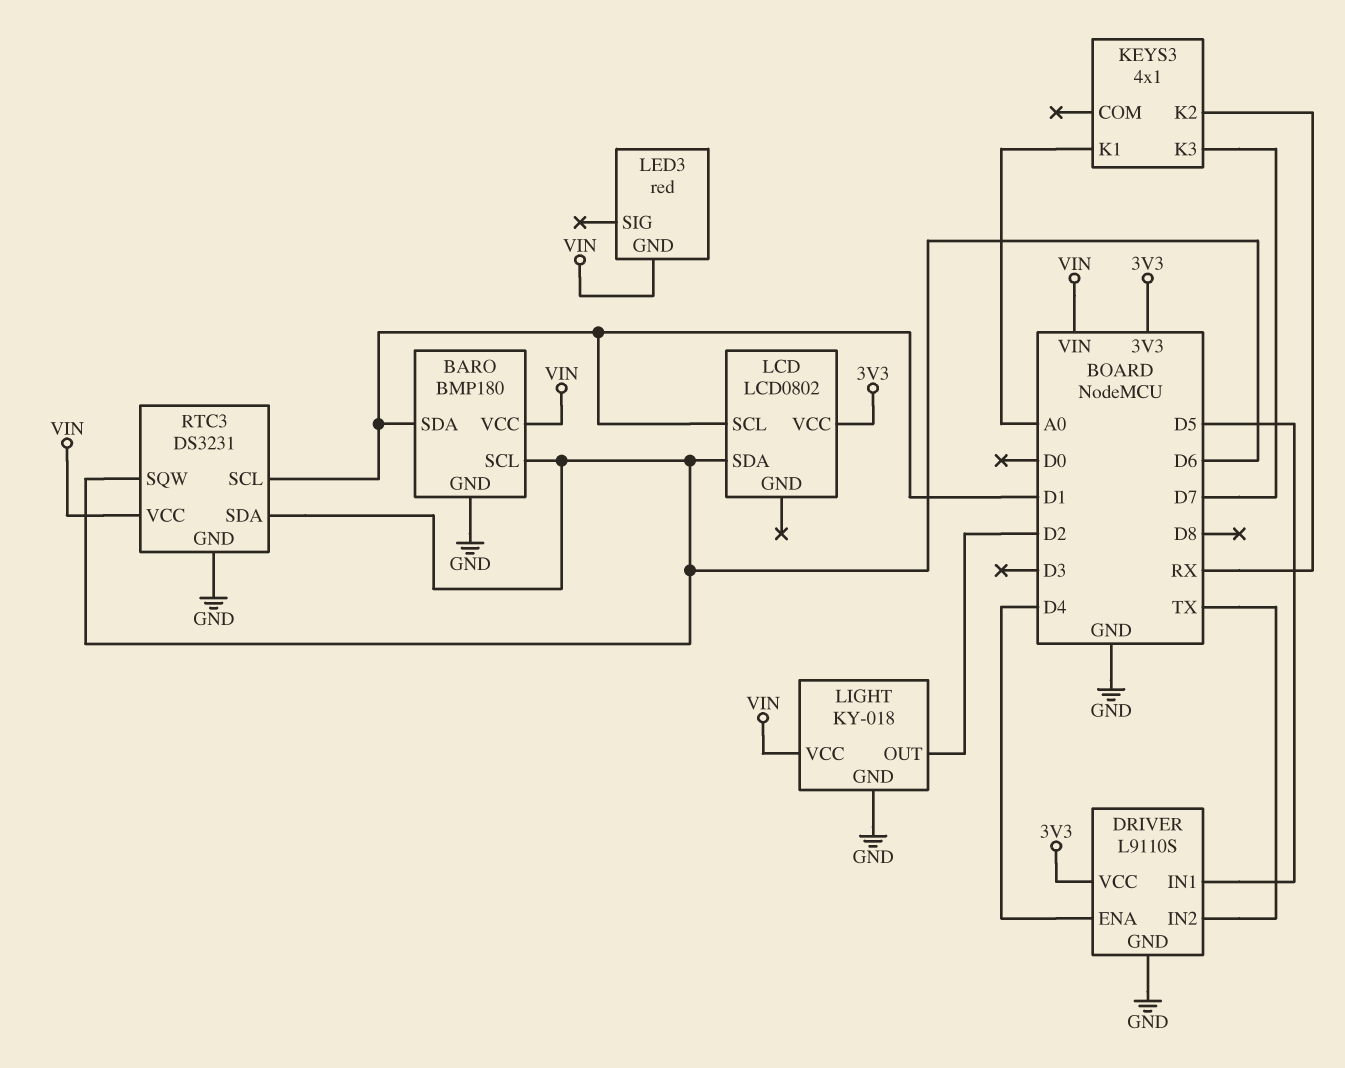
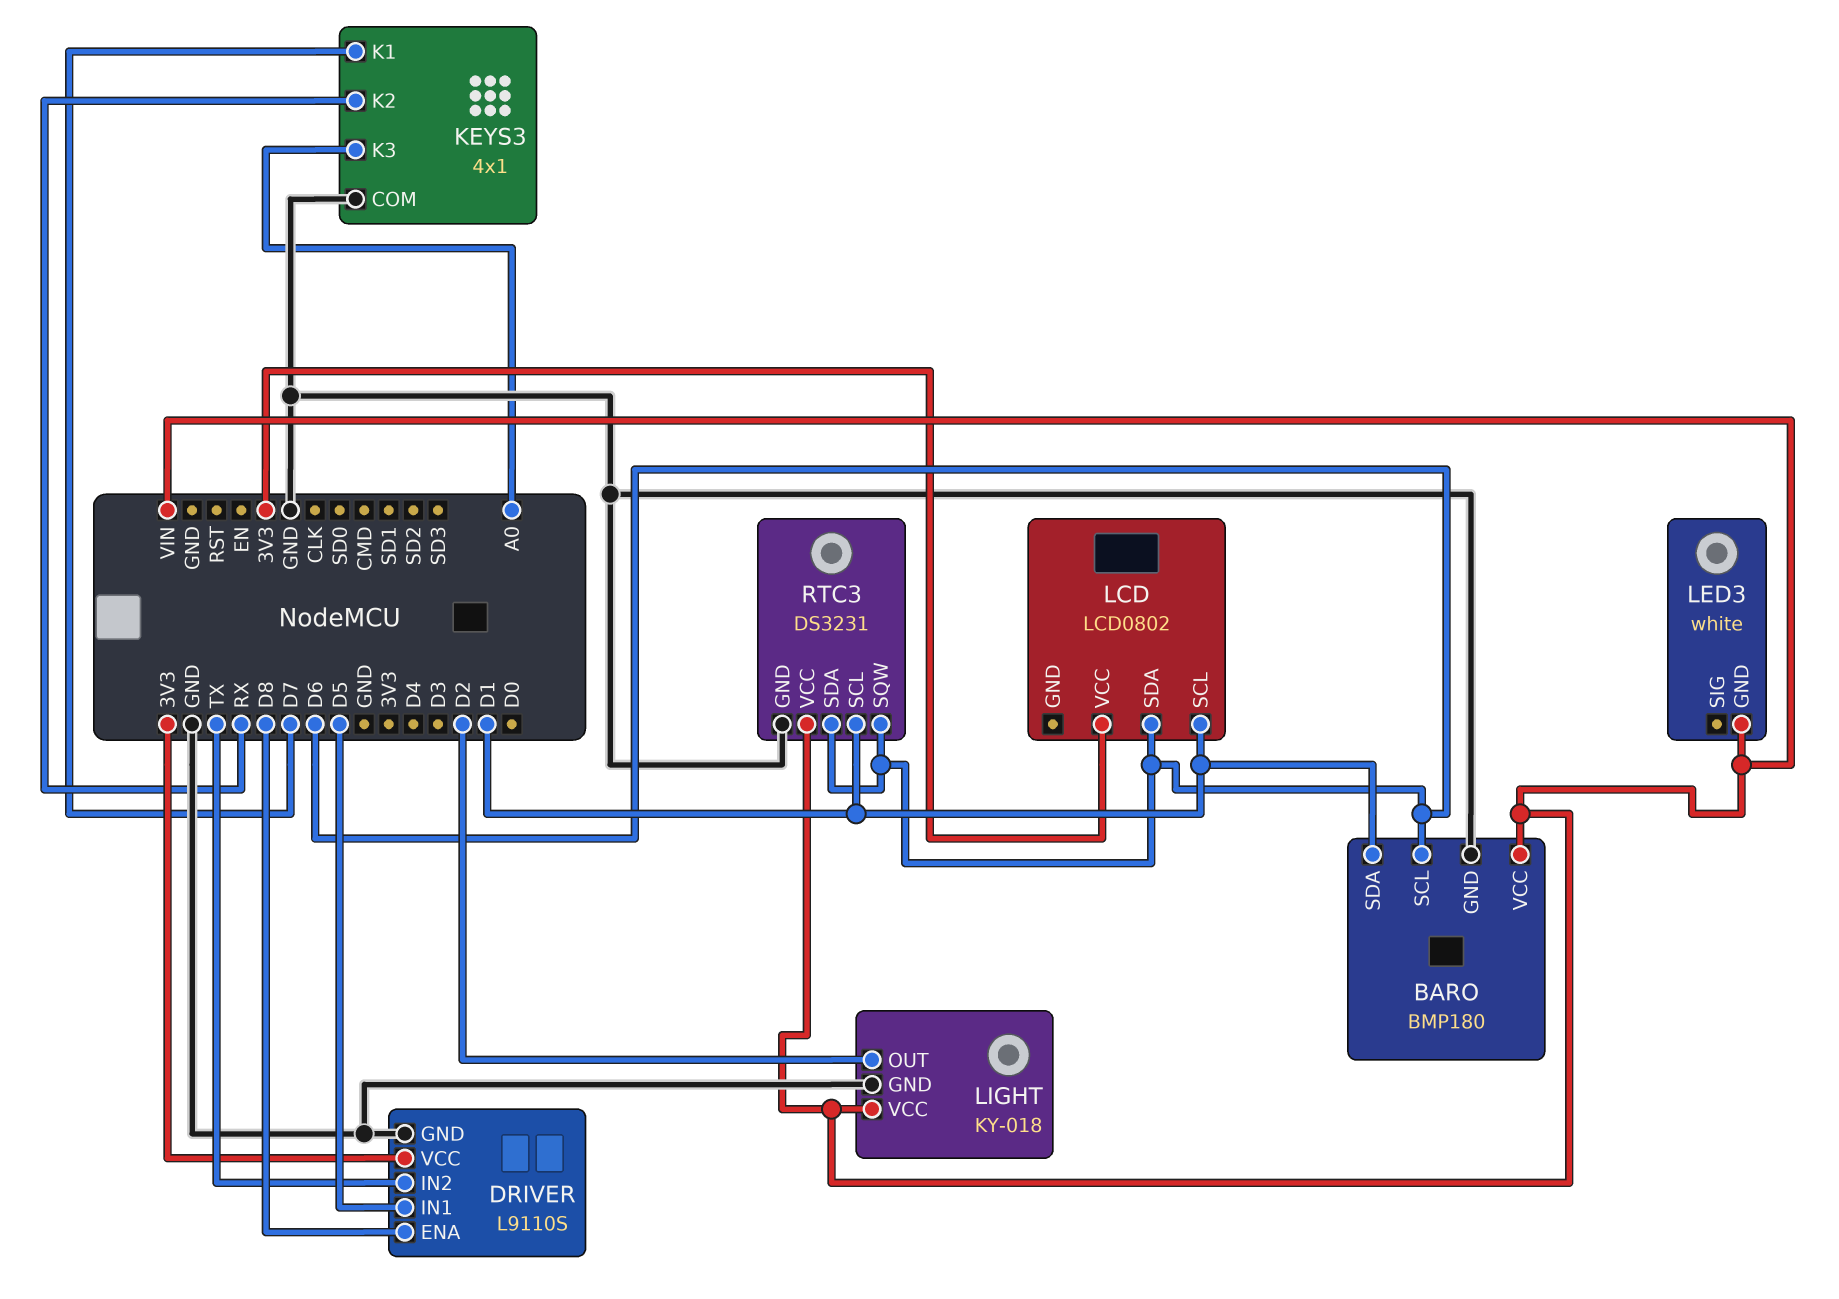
DRIVER pin ENA: D4 -> D8
KEYS3 pin COM: none -> GND
KEYS3 pin K1: A0 -> D7
KEYS3 pin K3: D7 -> A0
LED3: red -> white

